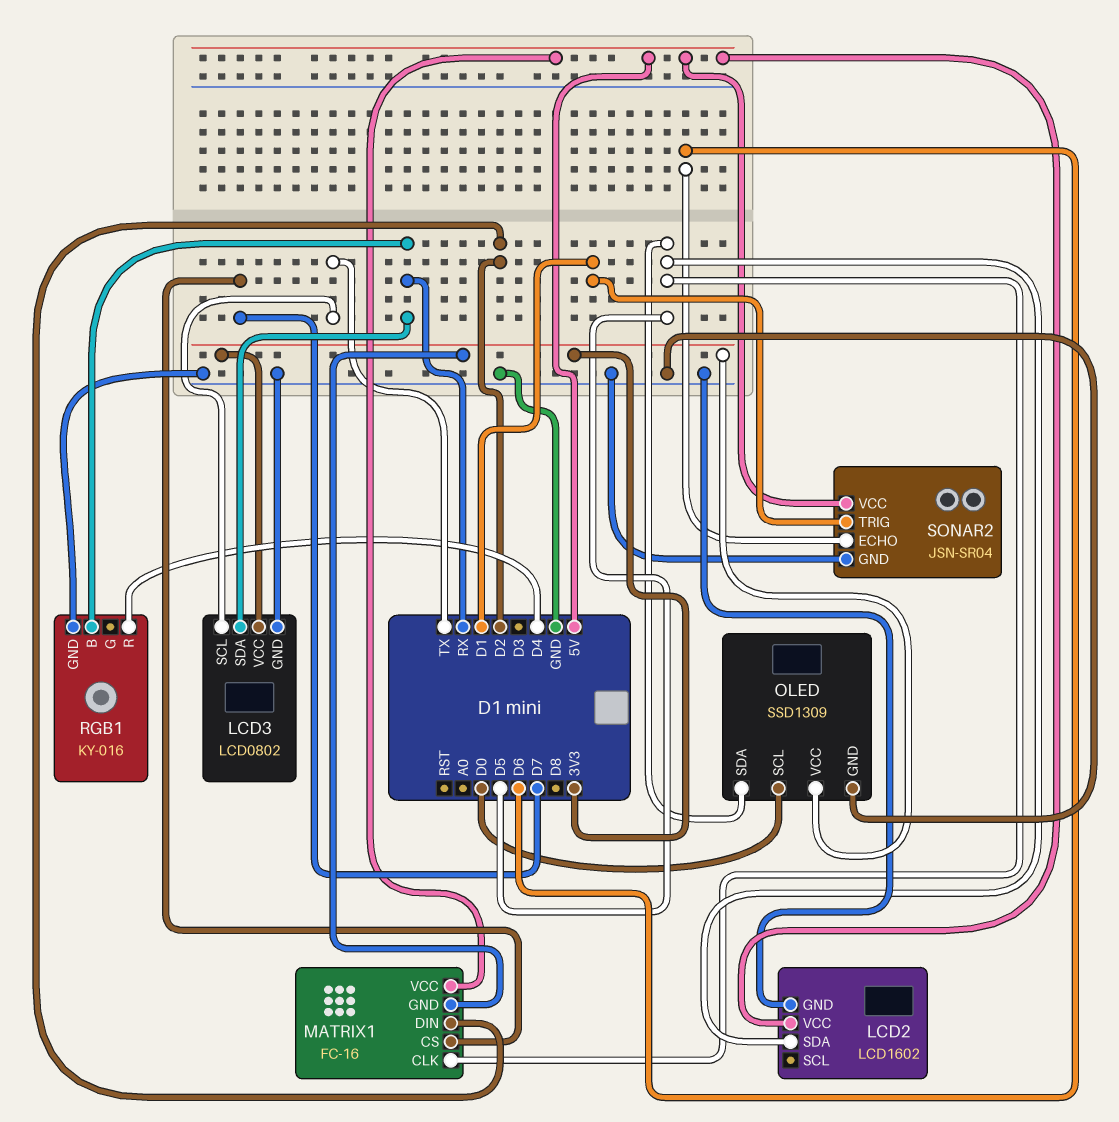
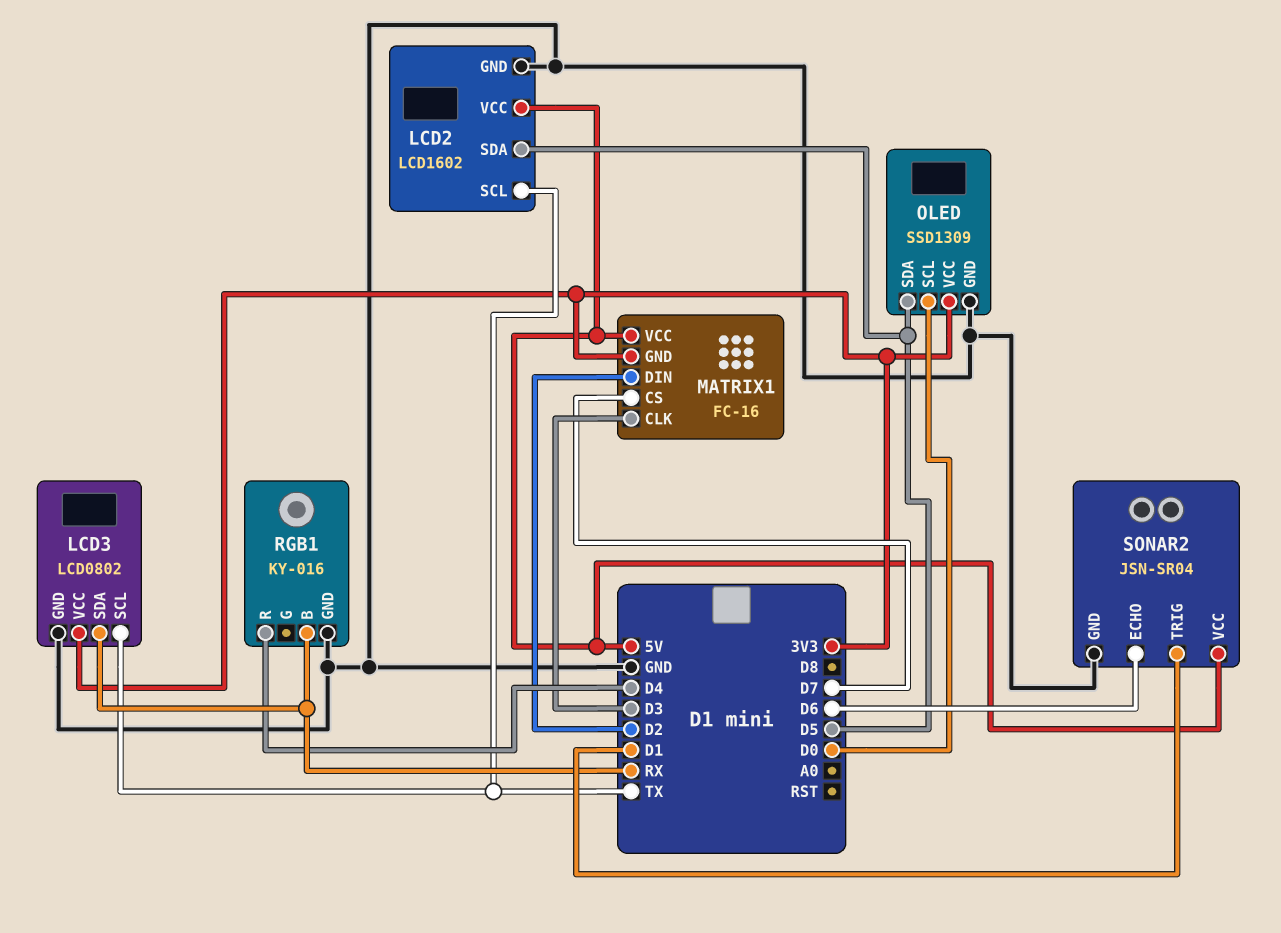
LCD2 pin SCL: none -> TX
MATRIX1 pin CLK: D5 -> D3

